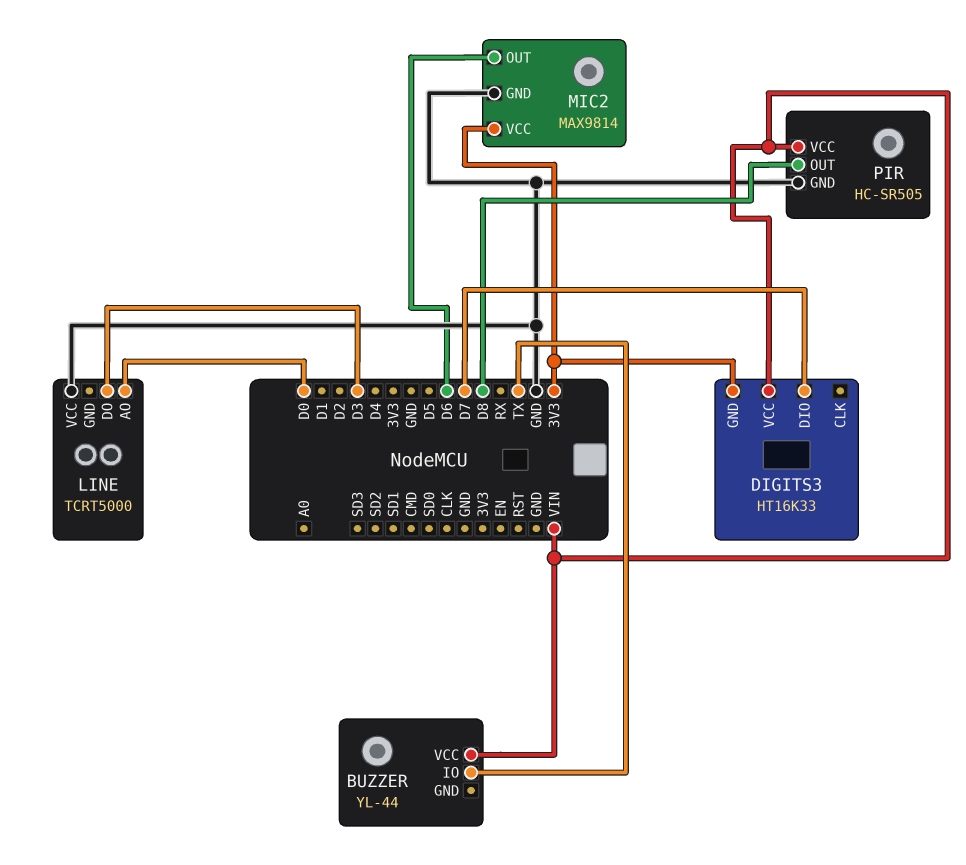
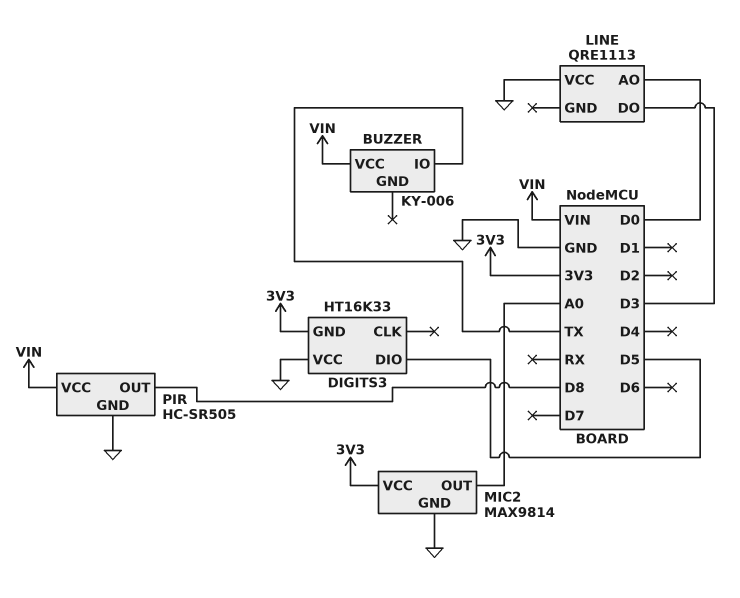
BUZZER: YL-44 -> KY-006
DIGITS3 pin DIO: D7 -> D5
DIGITS3 pin VCC: VIN -> GND
LINE: TCRT5000 -> QRE1113
MIC2 pin OUT: D6 -> A0

